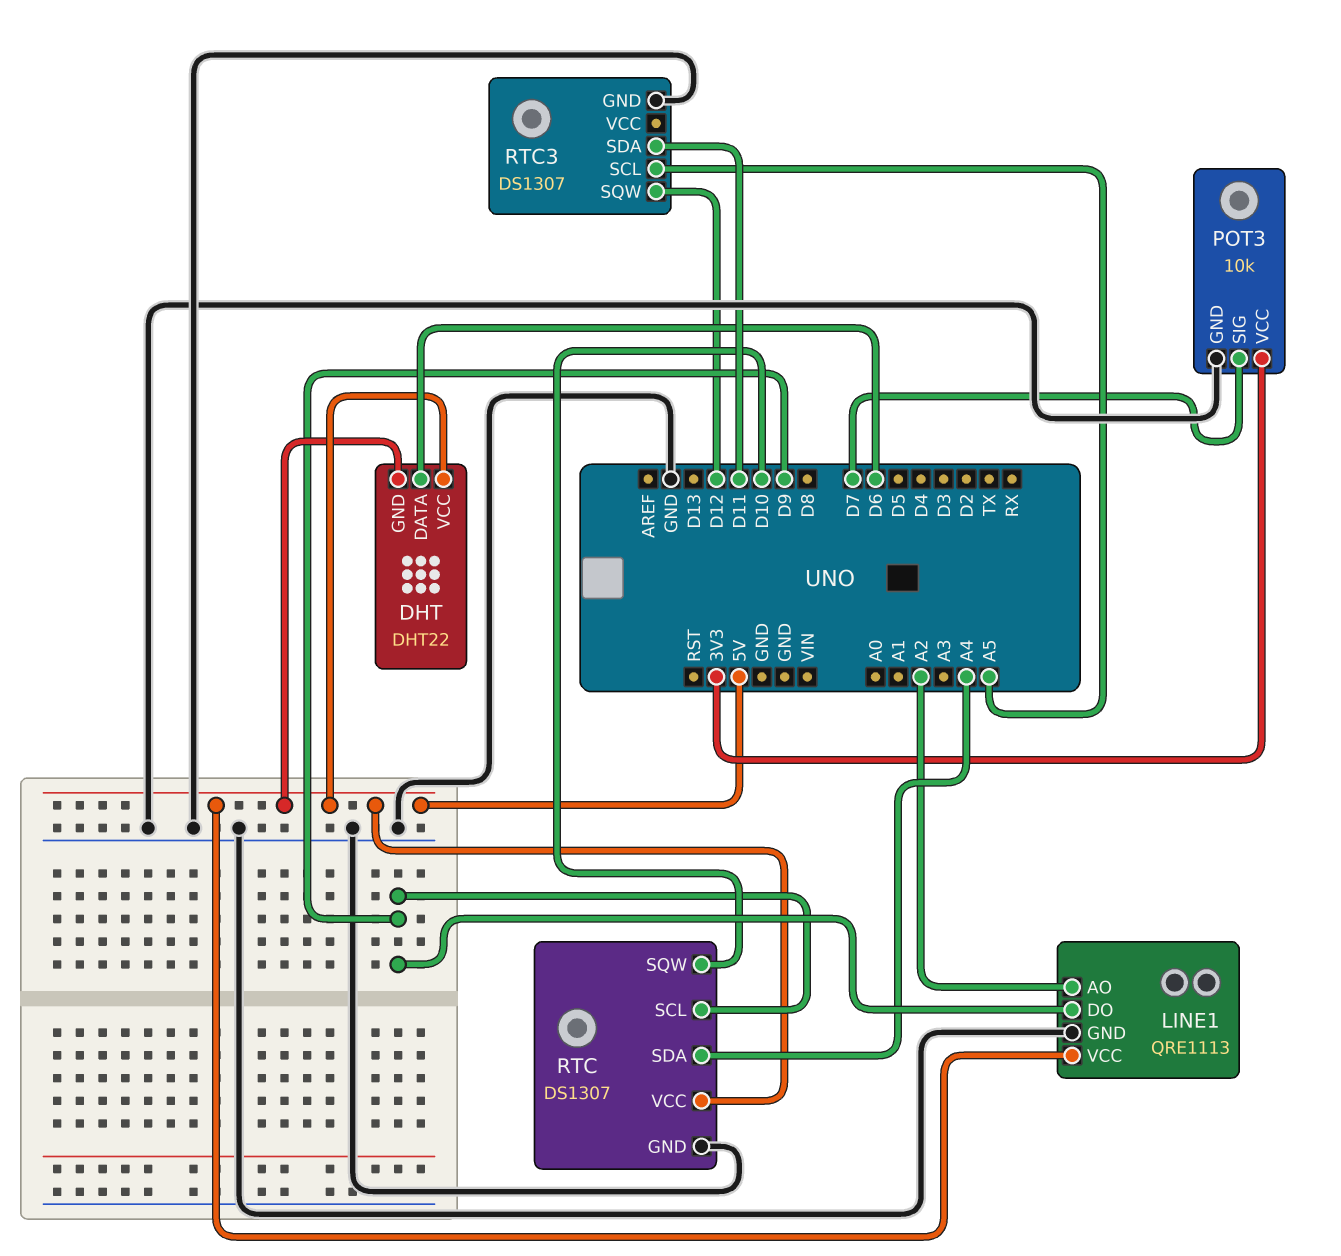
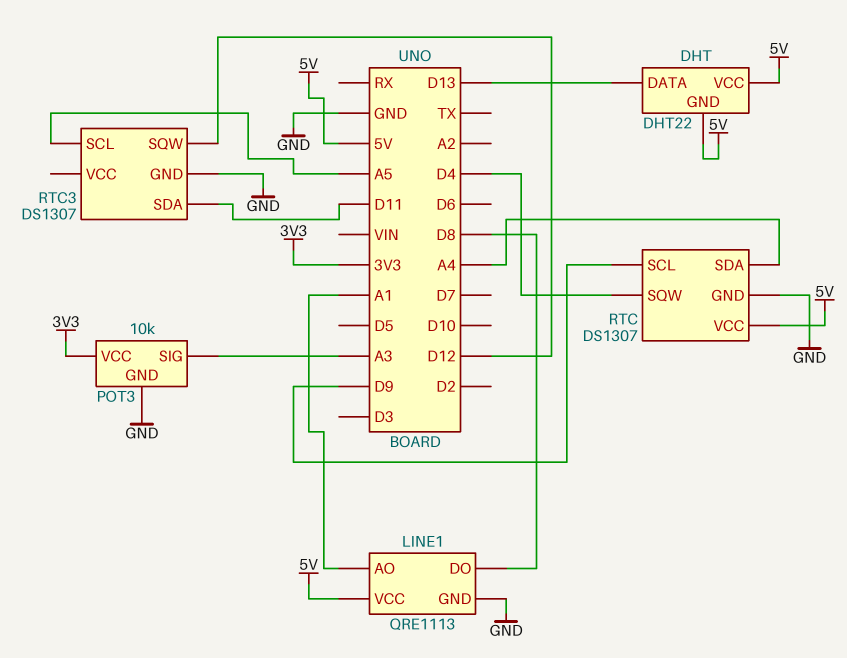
DHT pin DATA: D6 -> D13
LINE1 pin AO: A2 -> A1
LINE1 pin DO: D9 -> D8
POT3 pin SIG: D7 -> A3
RTC pin SQW: D10 -> D4

